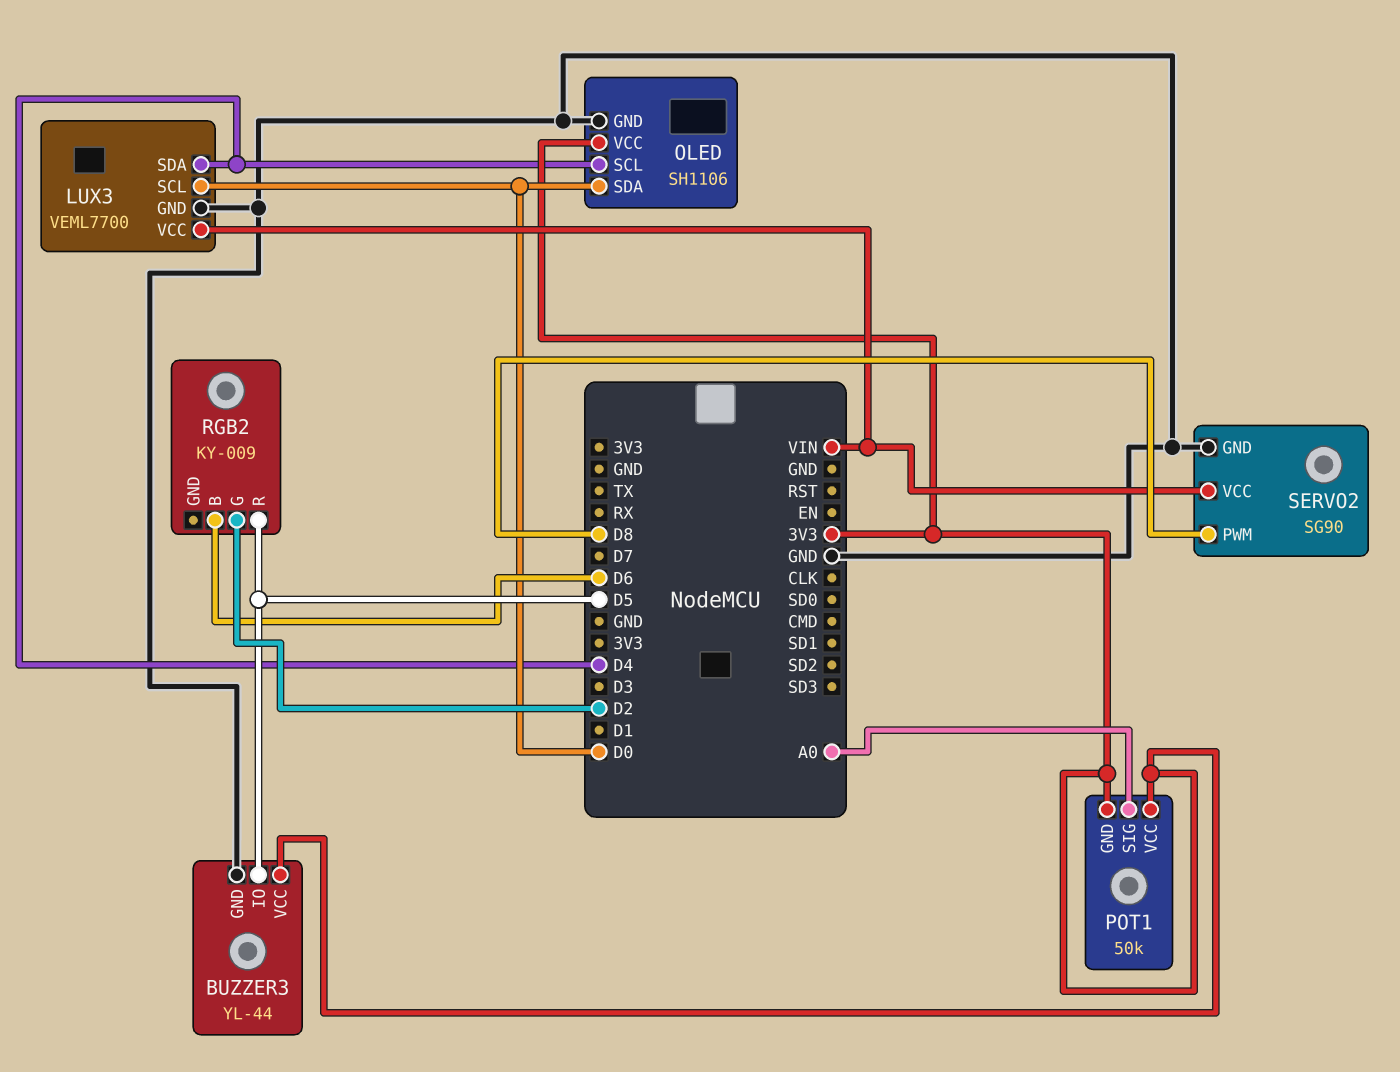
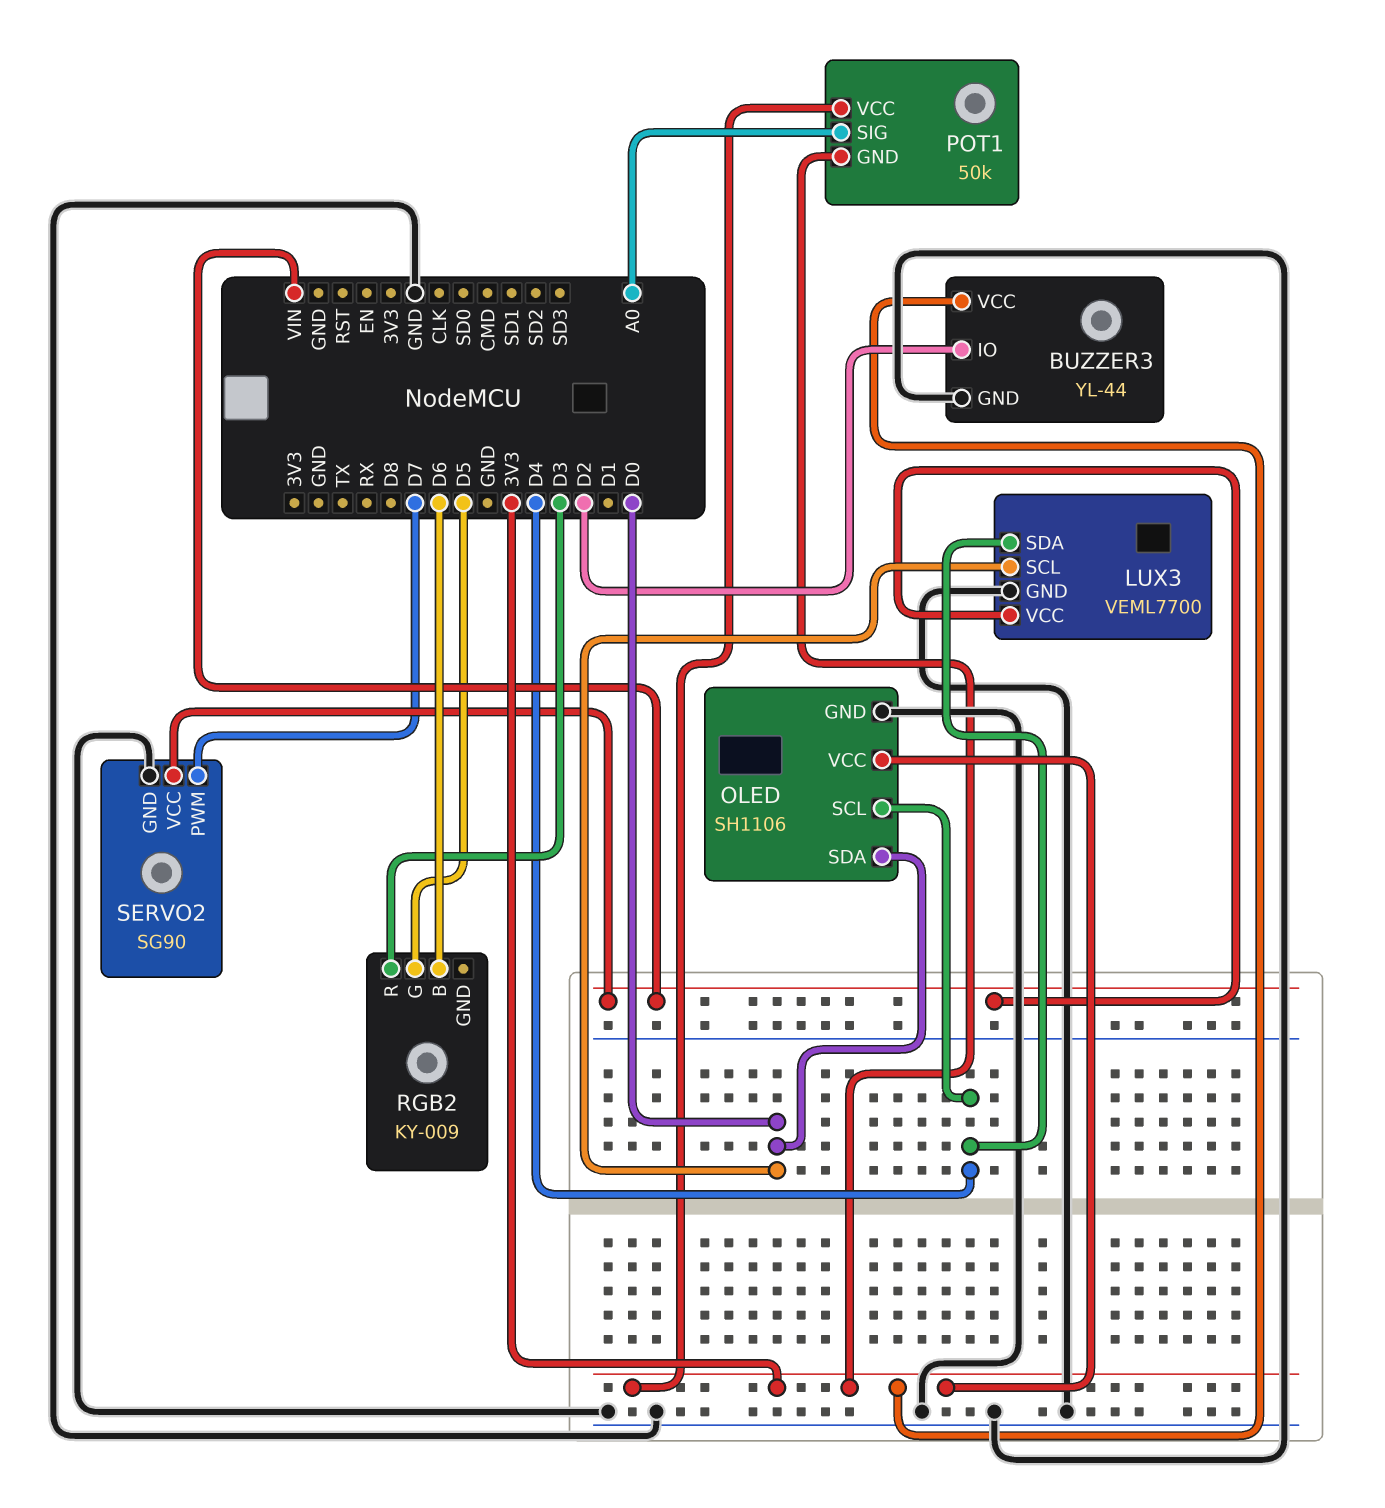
BUZZER3 pin IO: D5 -> D2
RGB2 pin G: D2 -> D5
RGB2 pin R: D5 -> D3
SERVO2 pin PWM: D8 -> D7

